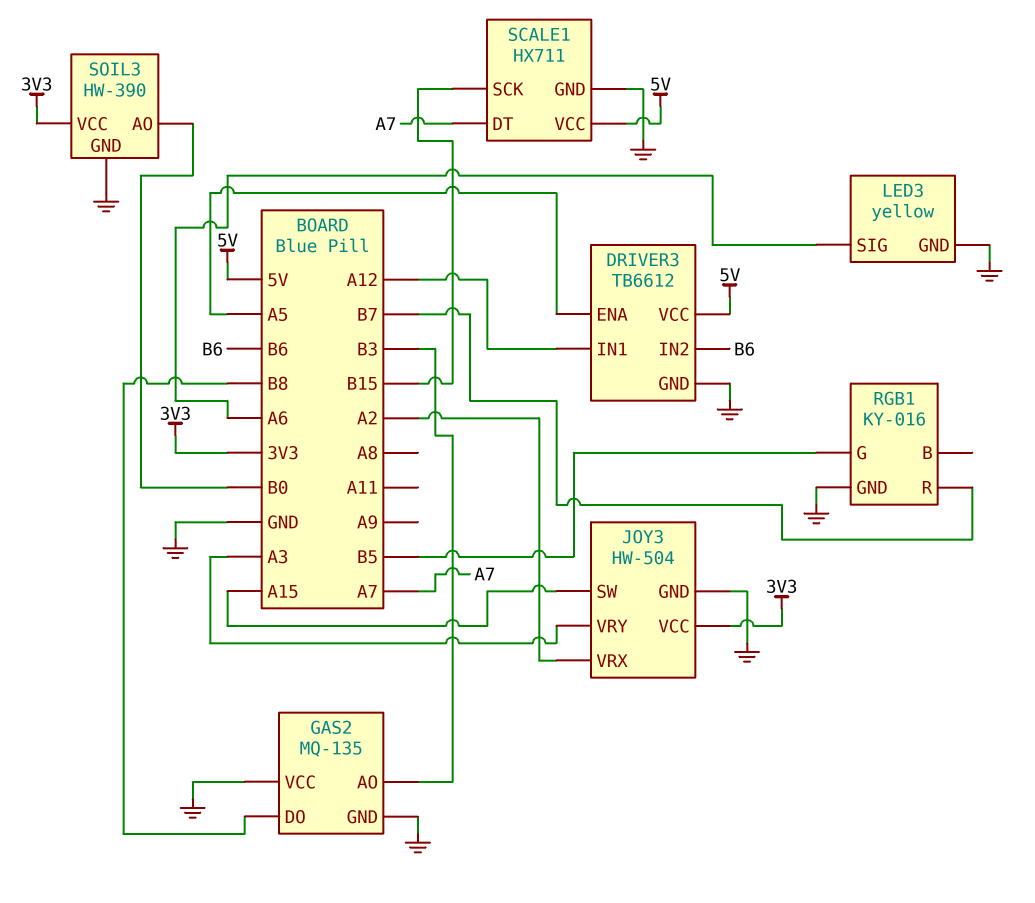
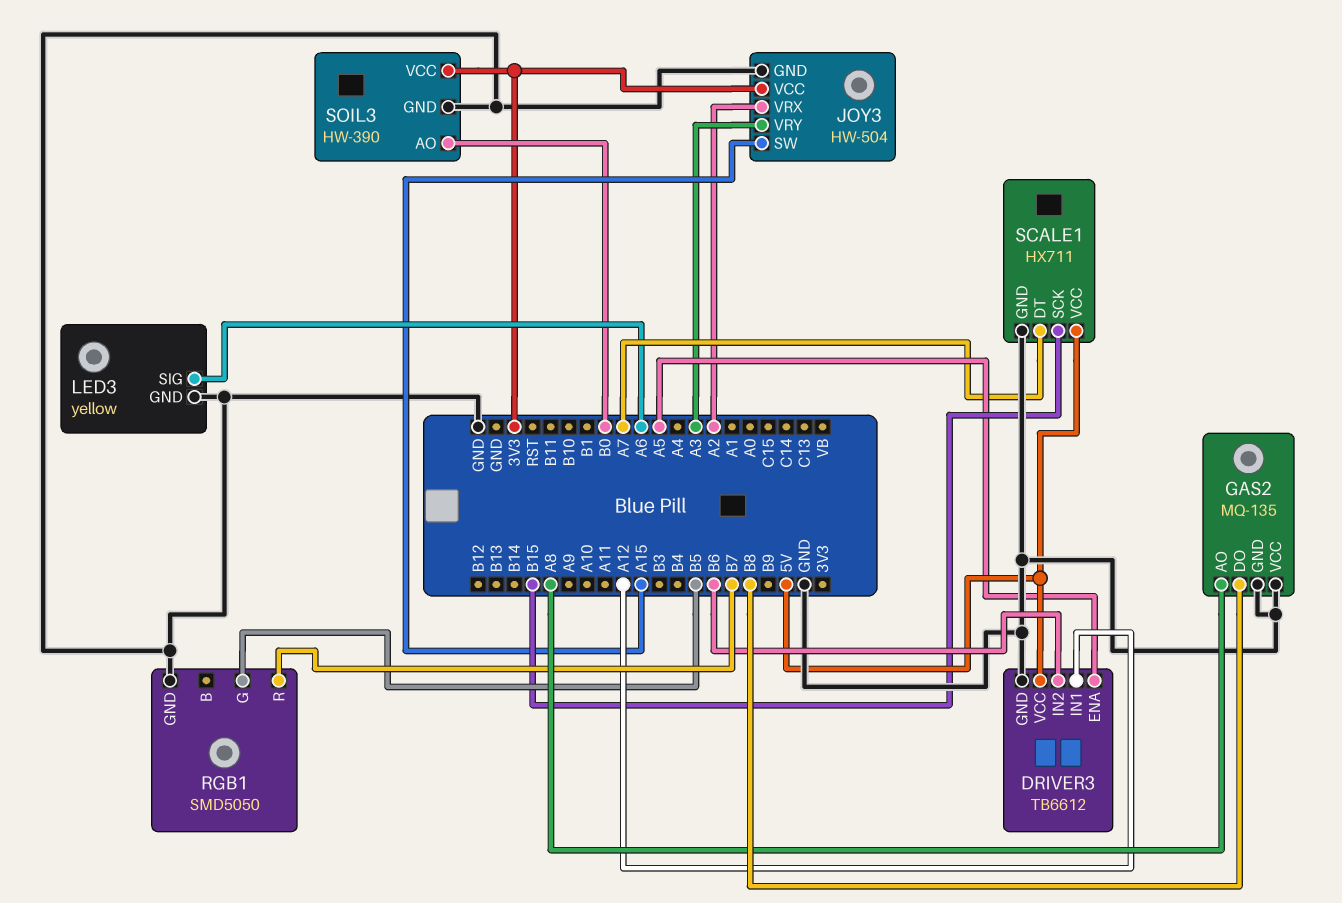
GAS2 pin AO: B3 -> A8
RGB1: KY-016 -> SMD5050

